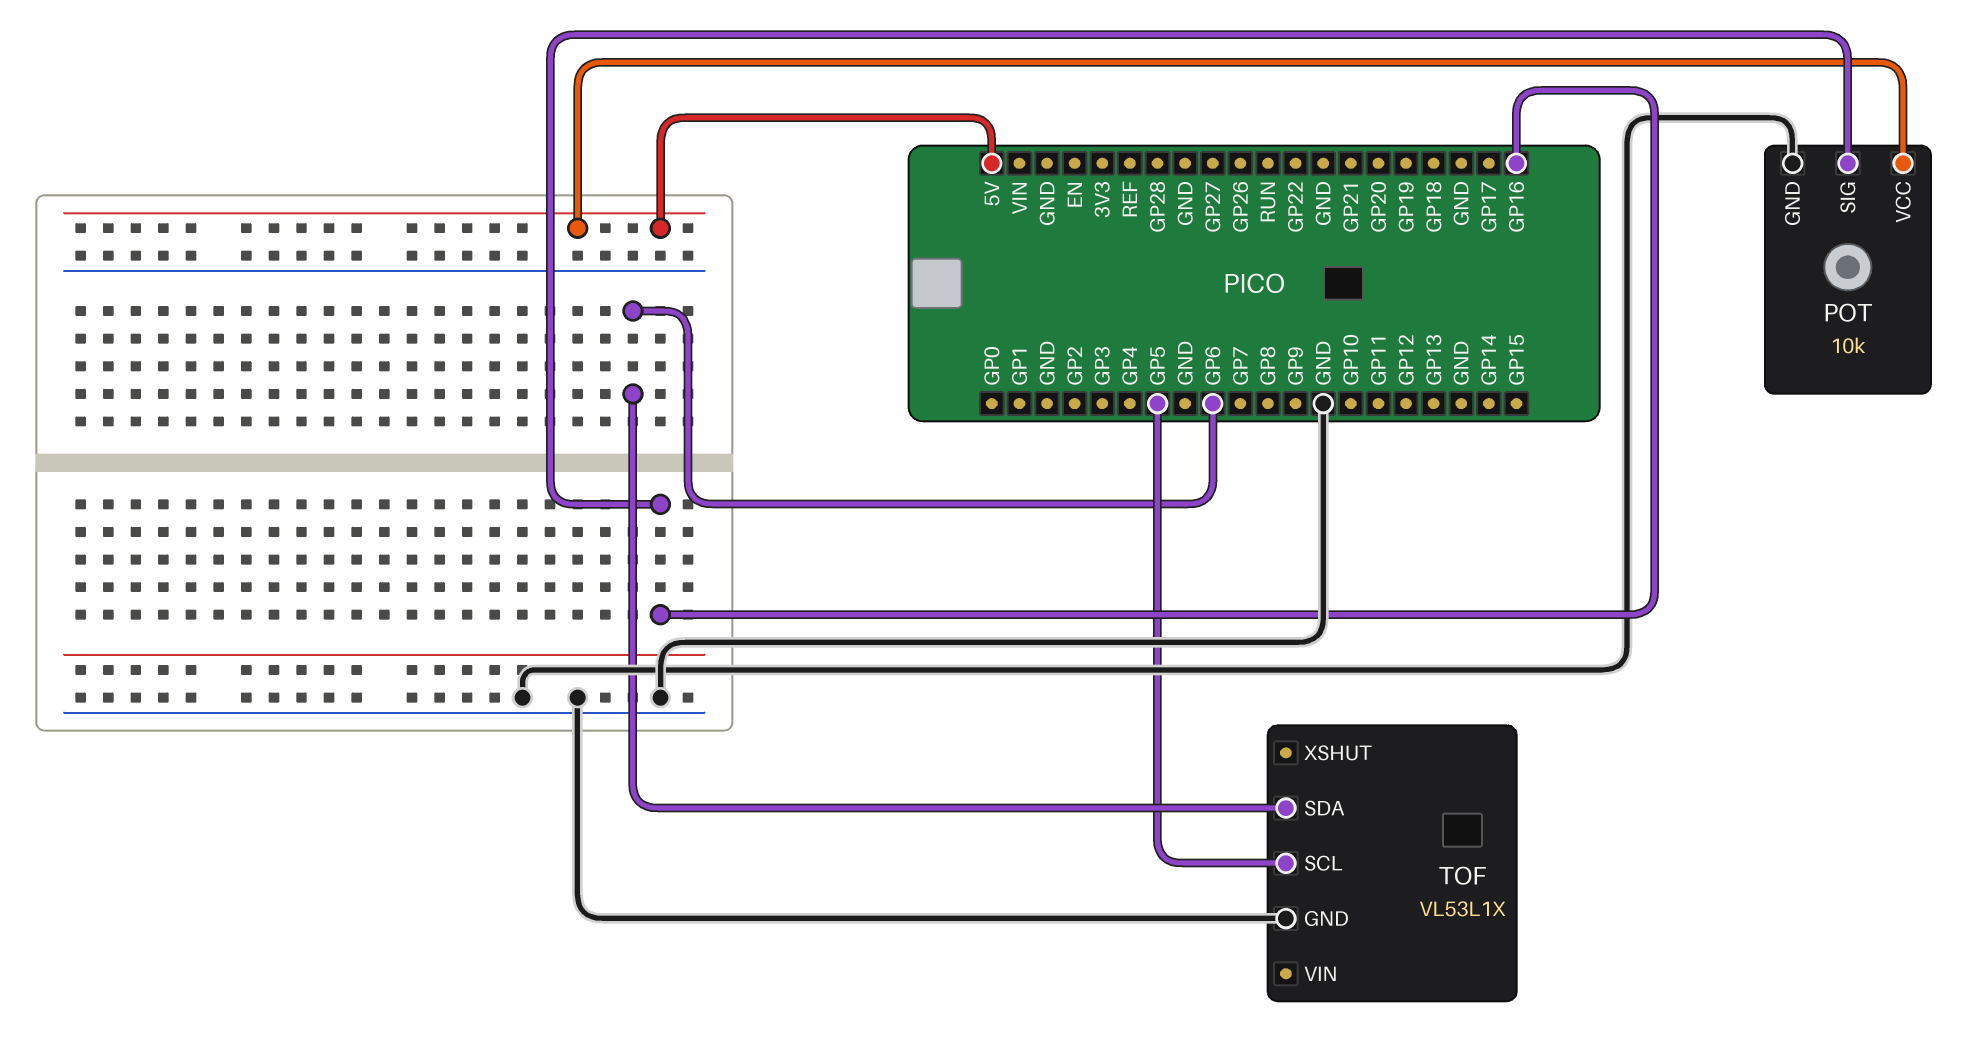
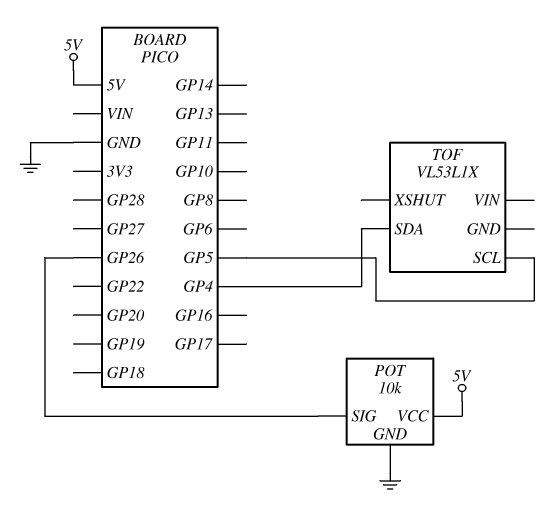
POT pin SIG: GP16 -> GP26
TOF pin GND: GND -> none
TOF pin SDA: GP6 -> GP4

